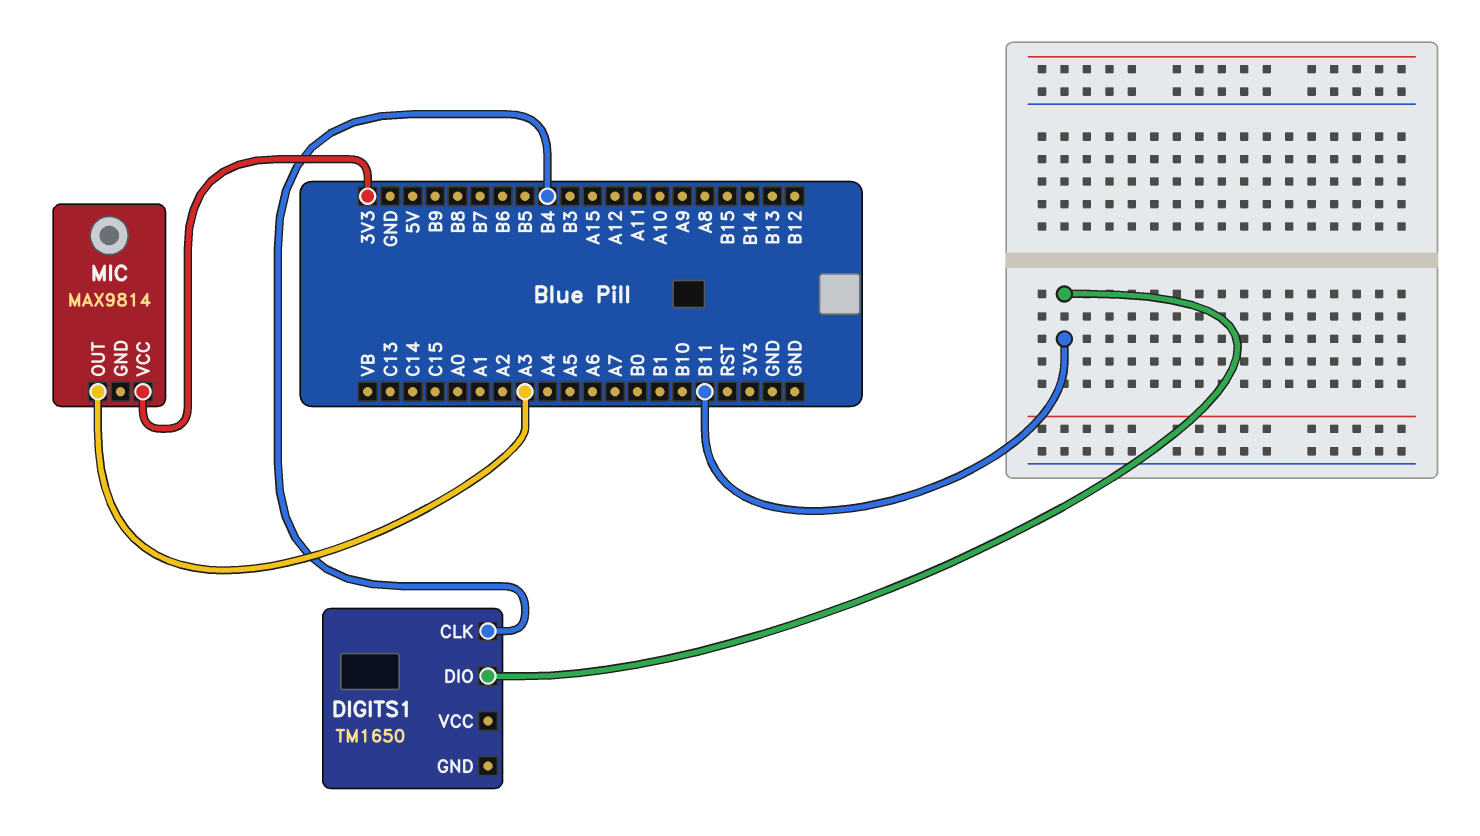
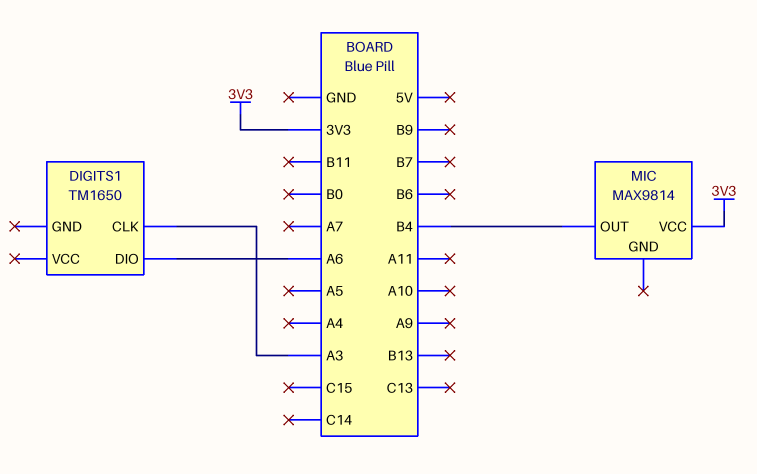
DIGITS1 pin CLK: B4 -> A3
DIGITS1 pin DIO: B11 -> A6
MIC pin OUT: A3 -> B4

